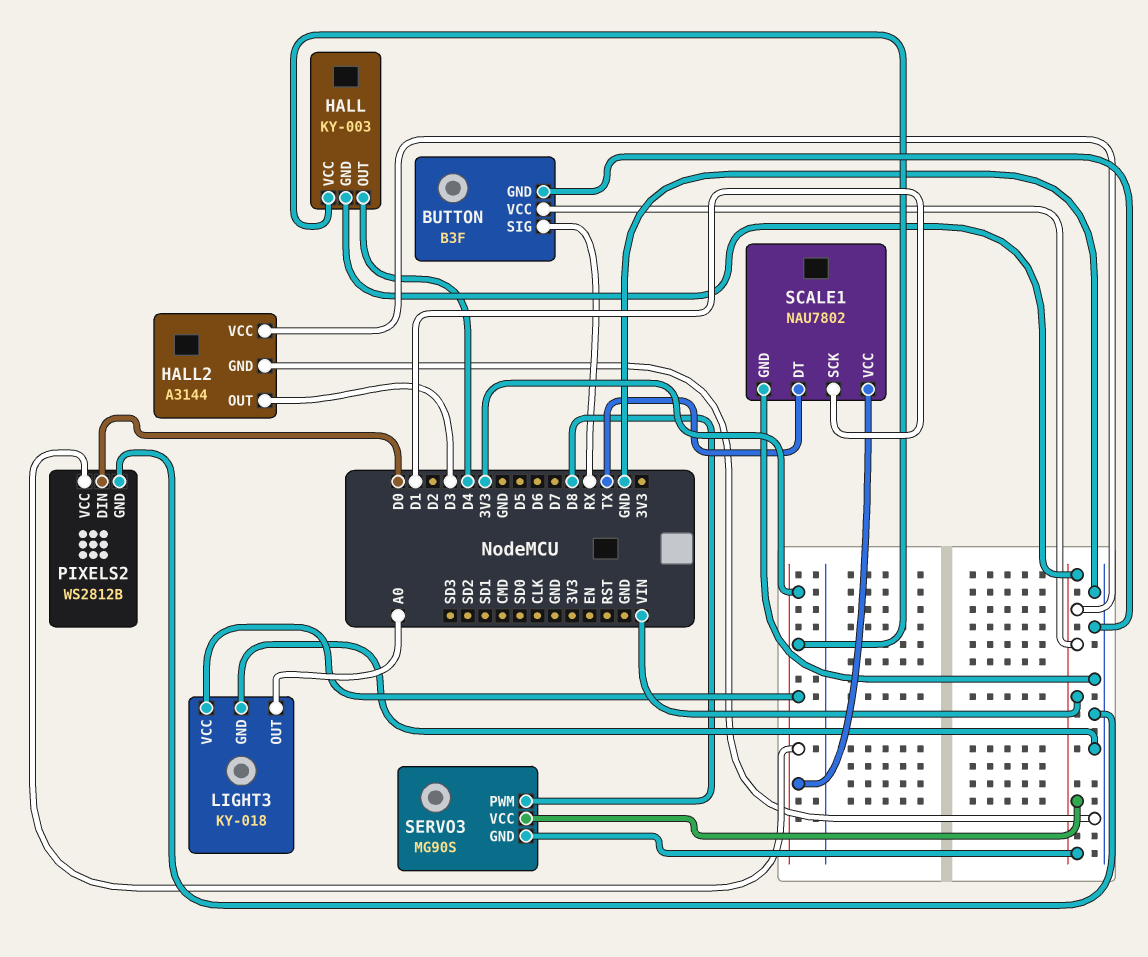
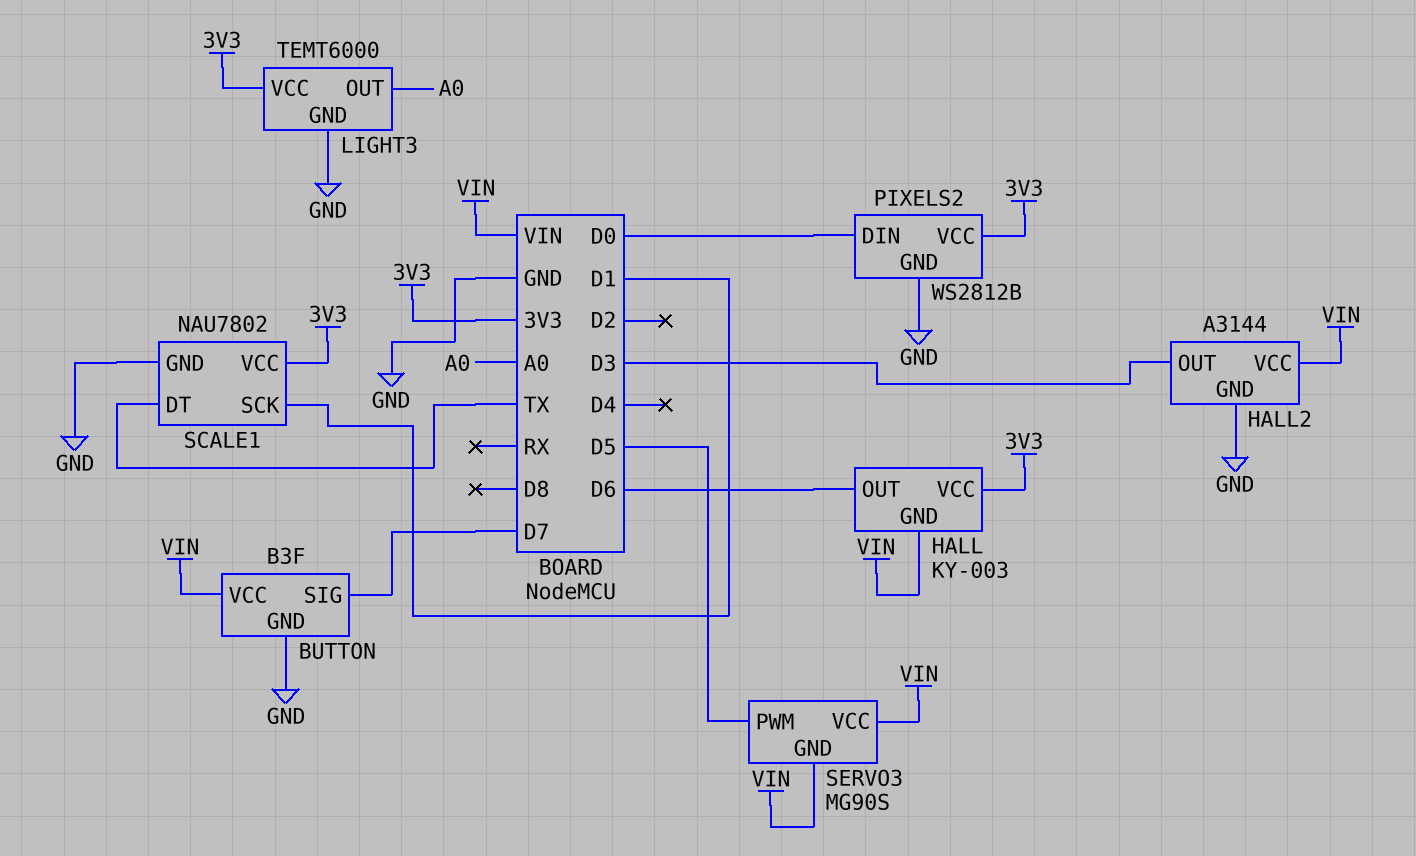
BUTTON pin SIG: RX -> D7
HALL pin OUT: D4 -> D6
LIGHT3: KY-018 -> TEMT6000
SERVO3 pin PWM: D8 -> D5

